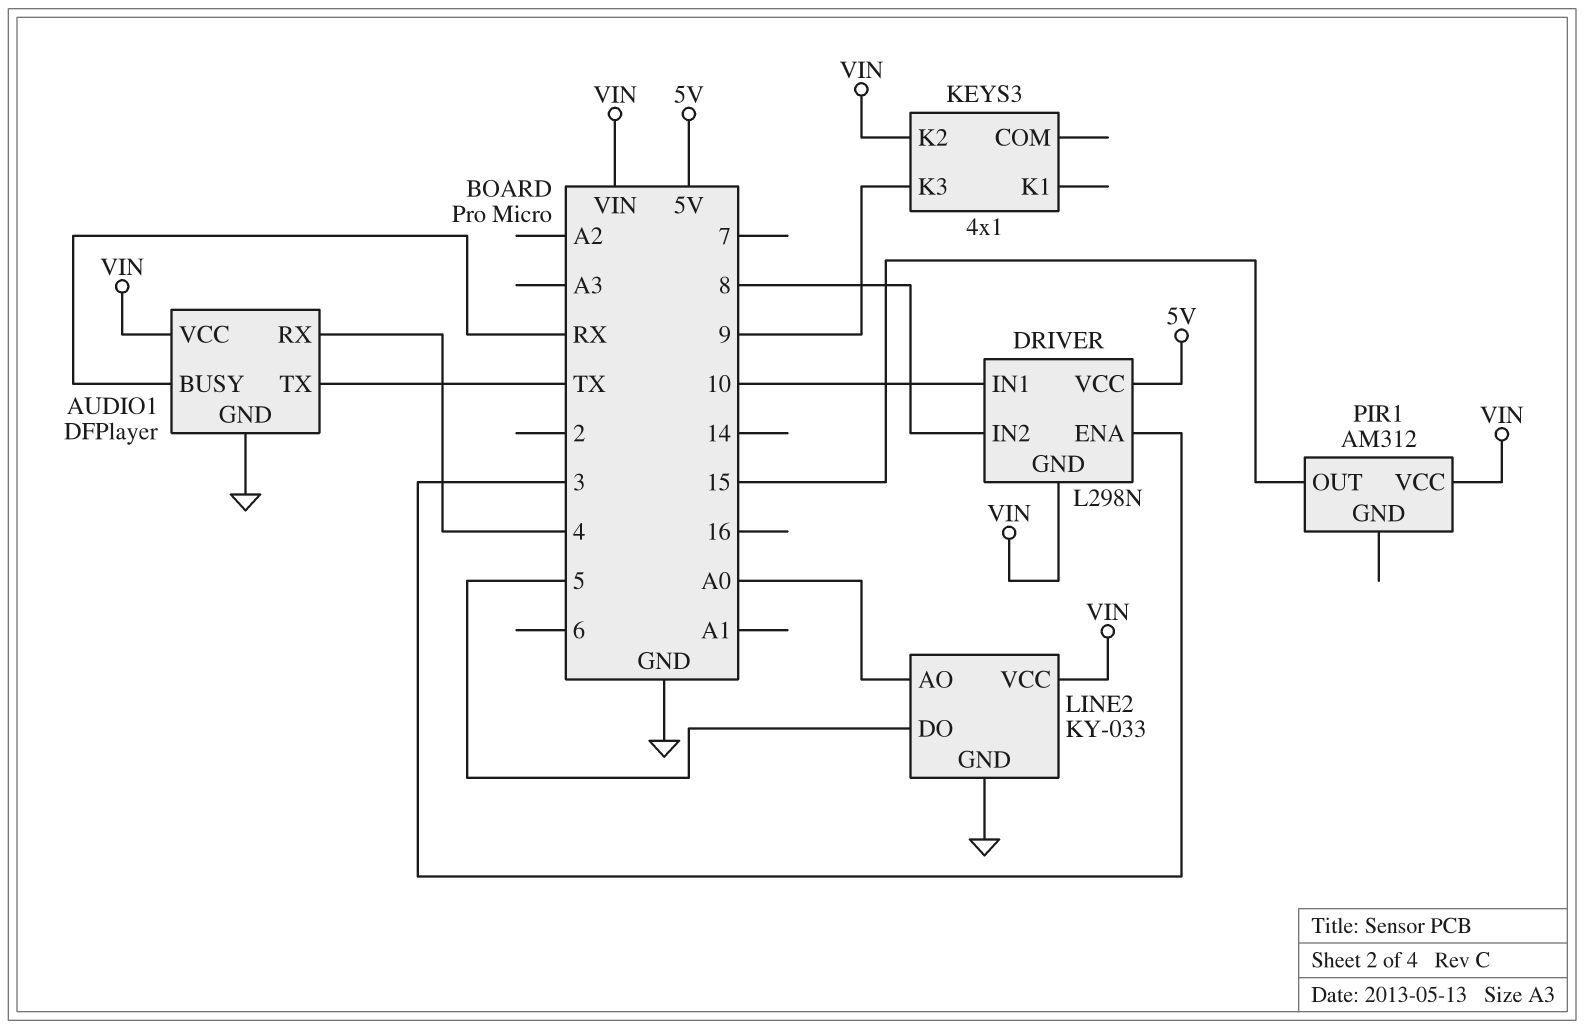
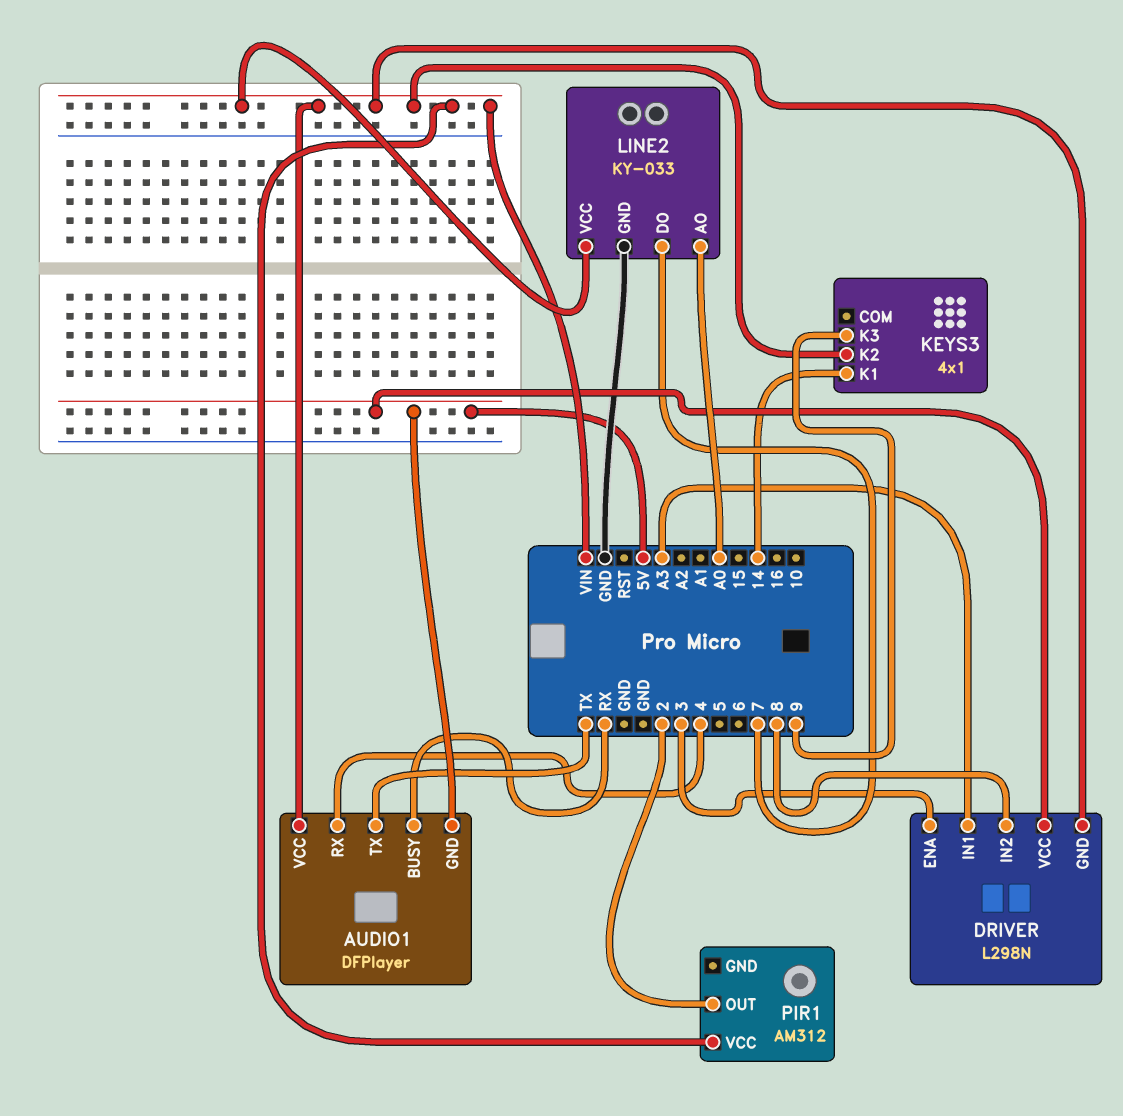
AUDIO1 pin GND: GND -> 5V
DRIVER pin IN1: 10 -> A3
KEYS3 pin K1: none -> 14
LINE2 pin DO: 5 -> 7
PIR1 pin OUT: 15 -> 2

